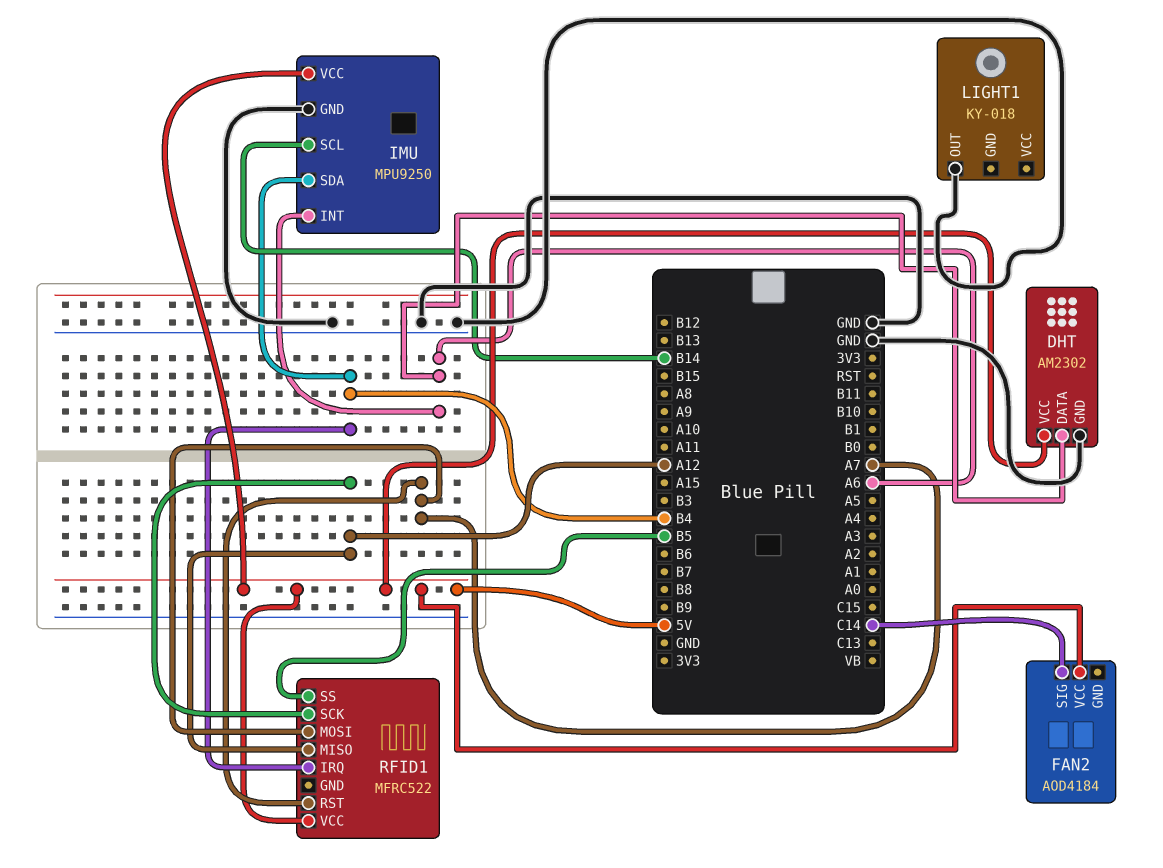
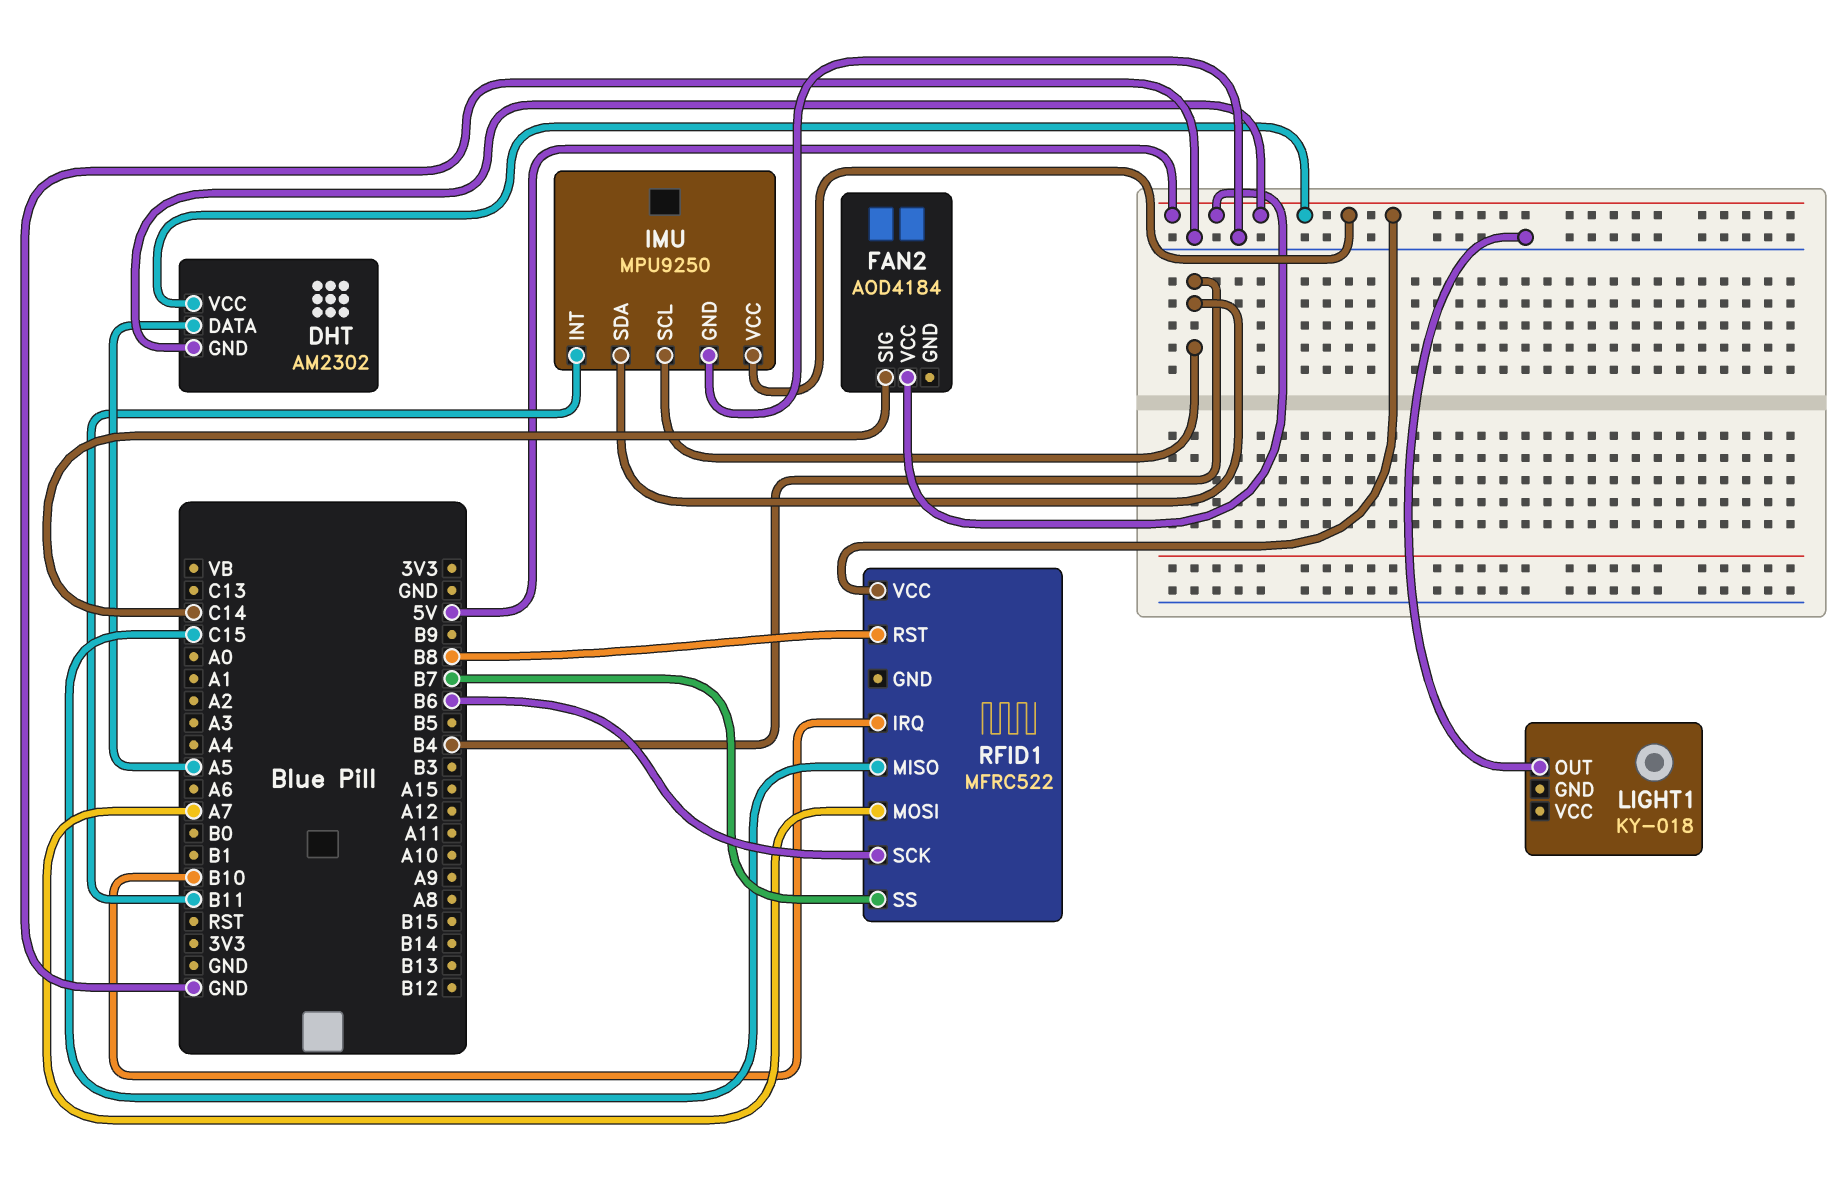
DHT pin DATA: A6 -> A5
DHT pin GND: GND -> 5V
IMU pin INT: A6 -> B11
IMU pin SCL: B14 -> B4
RFID1 pin IRQ: B4 -> B10
RFID1 pin MISO: A12 -> C15
RFID1 pin RST: A7 -> B8
RFID1 pin SCK: A12 -> B6
RFID1 pin SS: B5 -> B7

